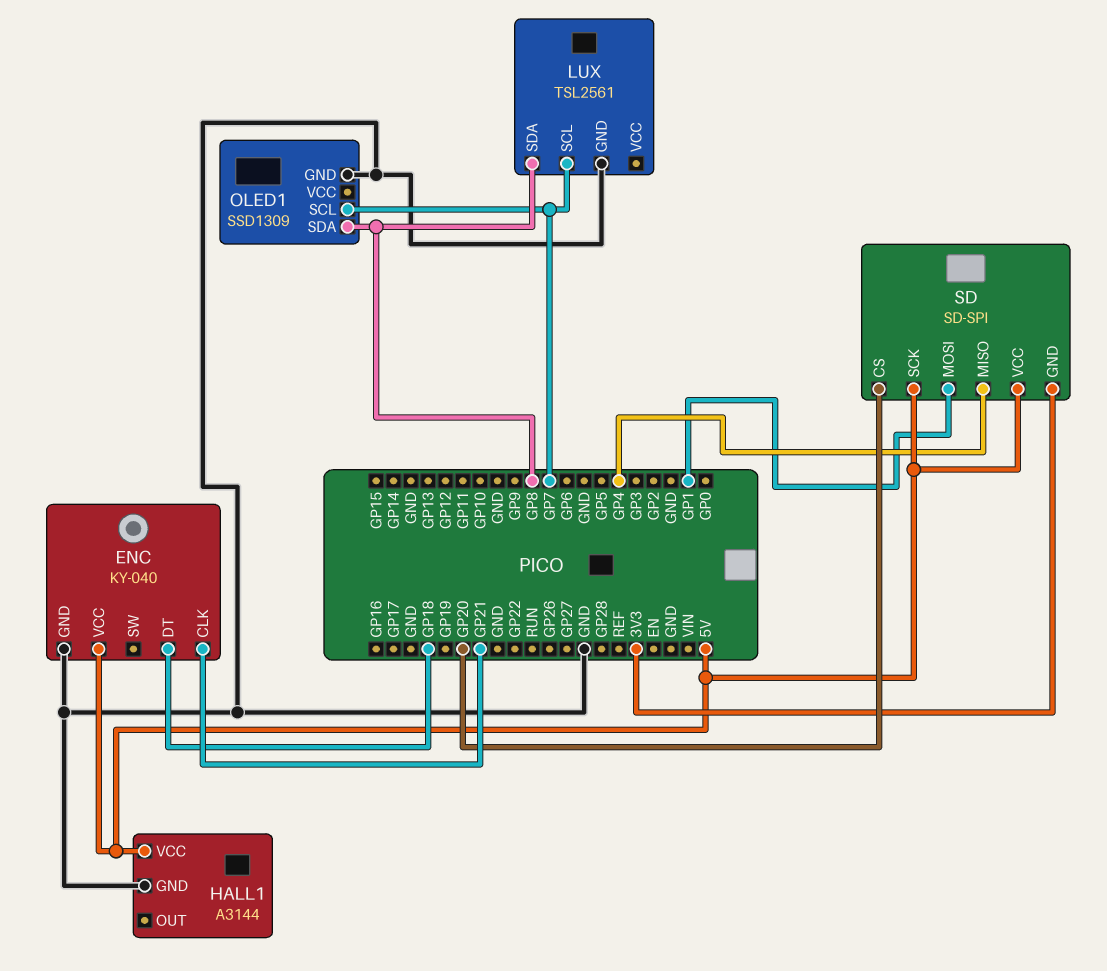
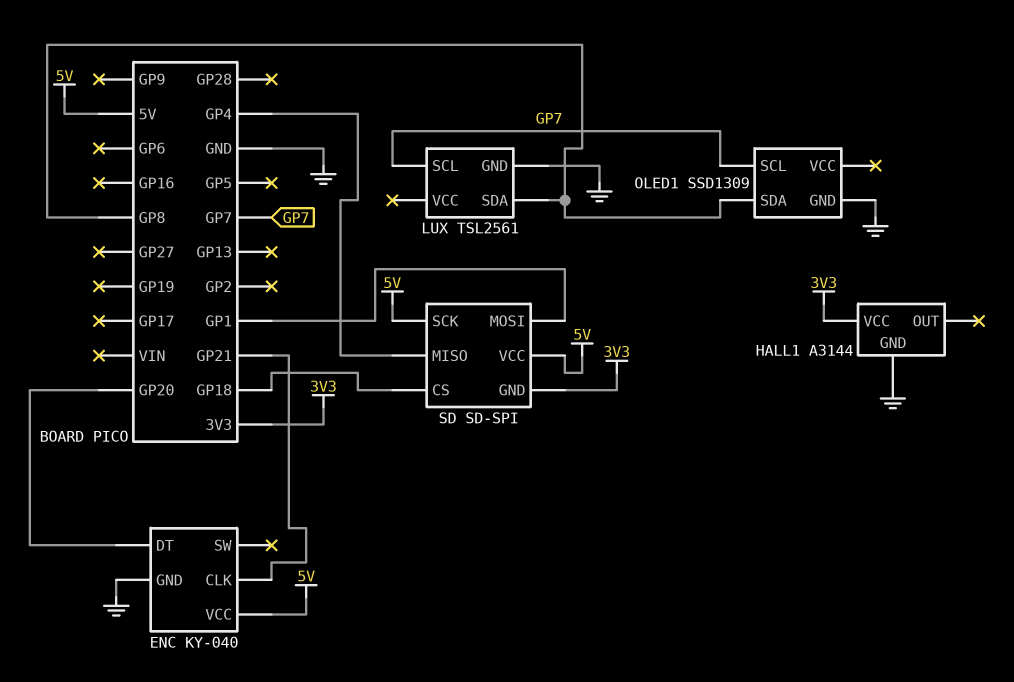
ENC pin DT: GP18 -> GP20
HALL1 pin VCC: 5V -> 3V3
SD pin CS: GP20 -> GP18

